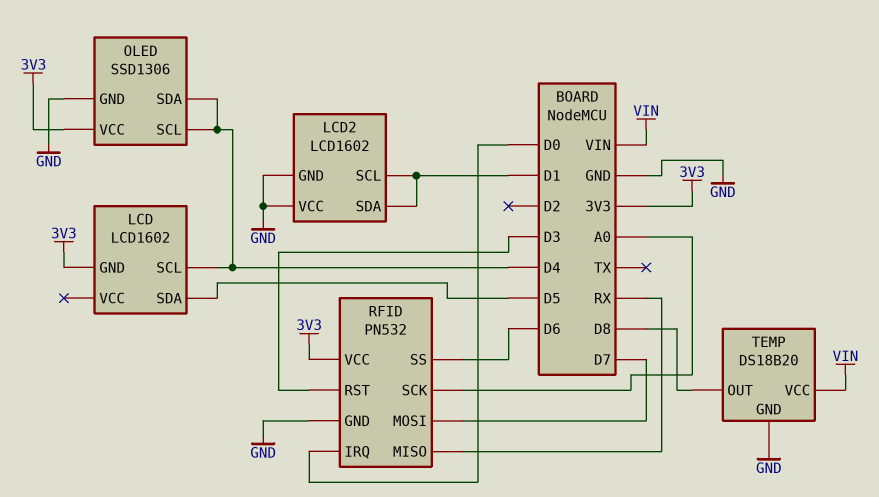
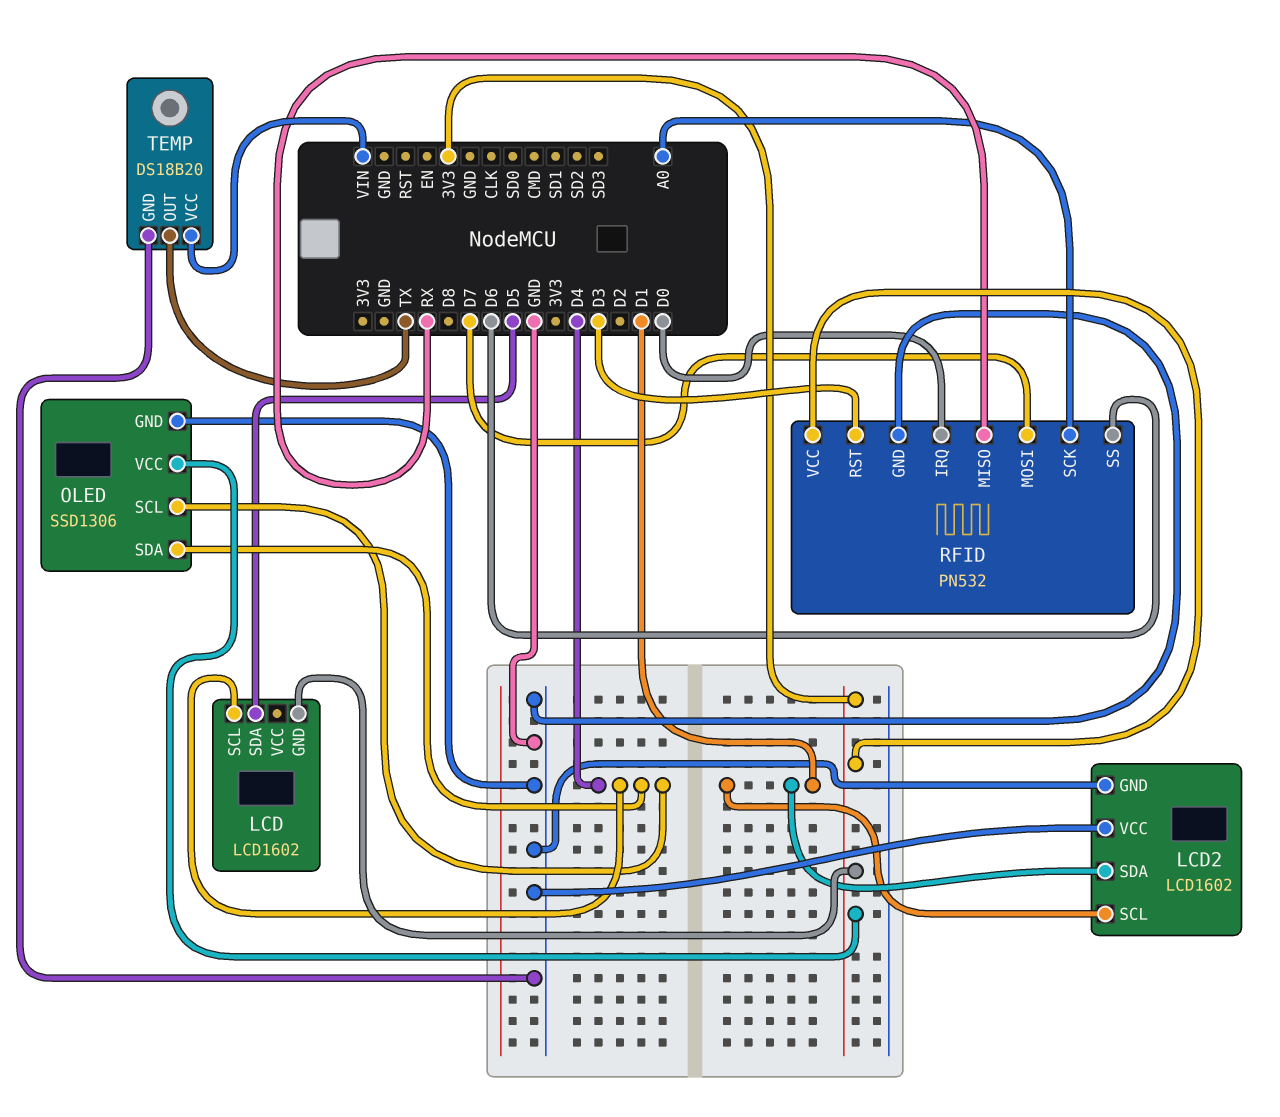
TEMP pin OUT: D8 -> TX

